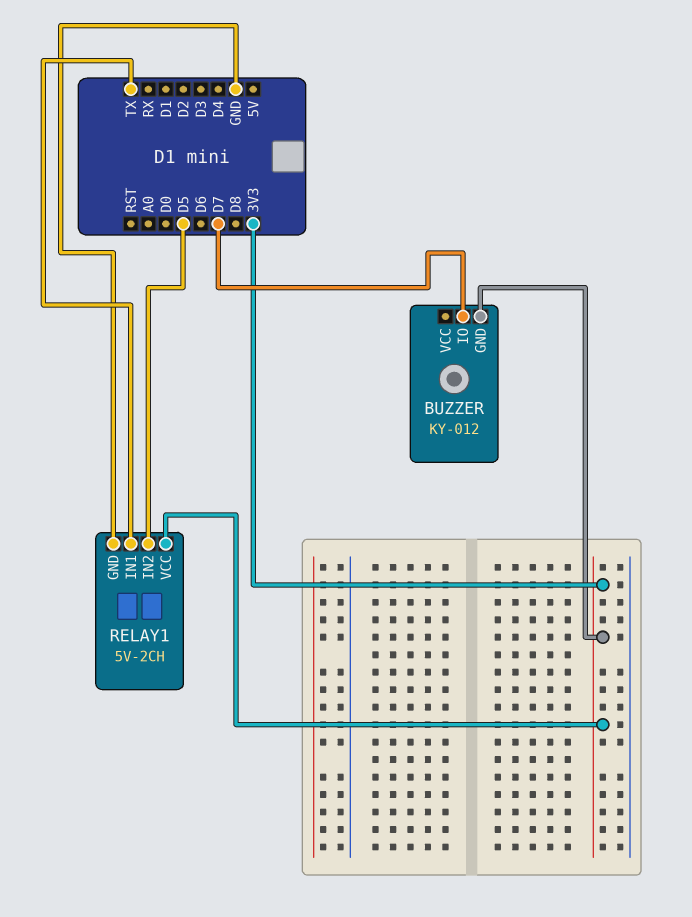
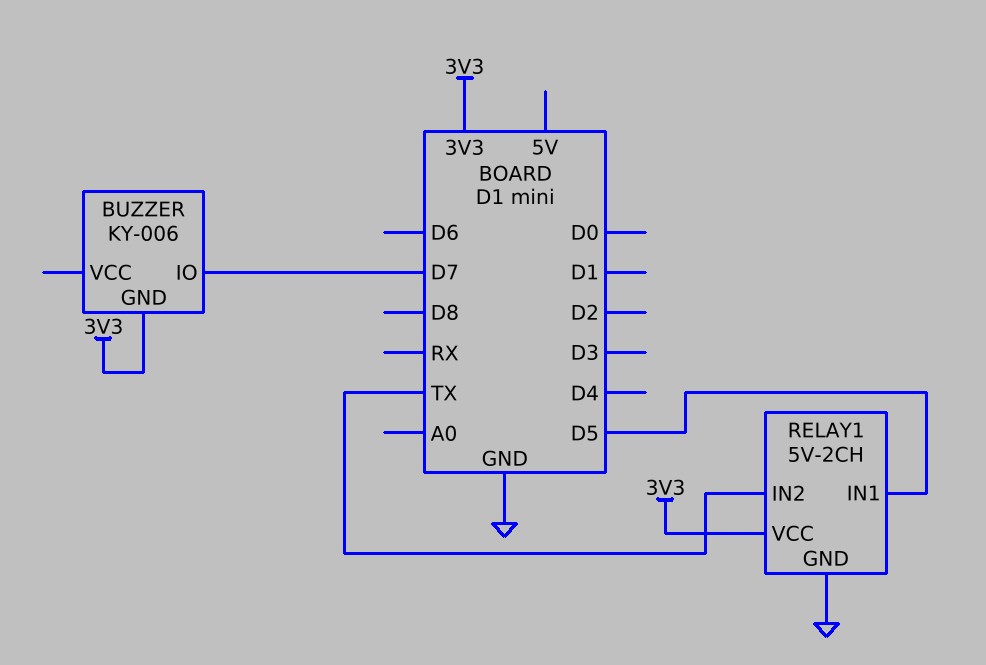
BUZZER: KY-012 -> KY-006
RELAY1 pin IN1: TX -> D5
RELAY1 pin IN2: D5 -> TX

